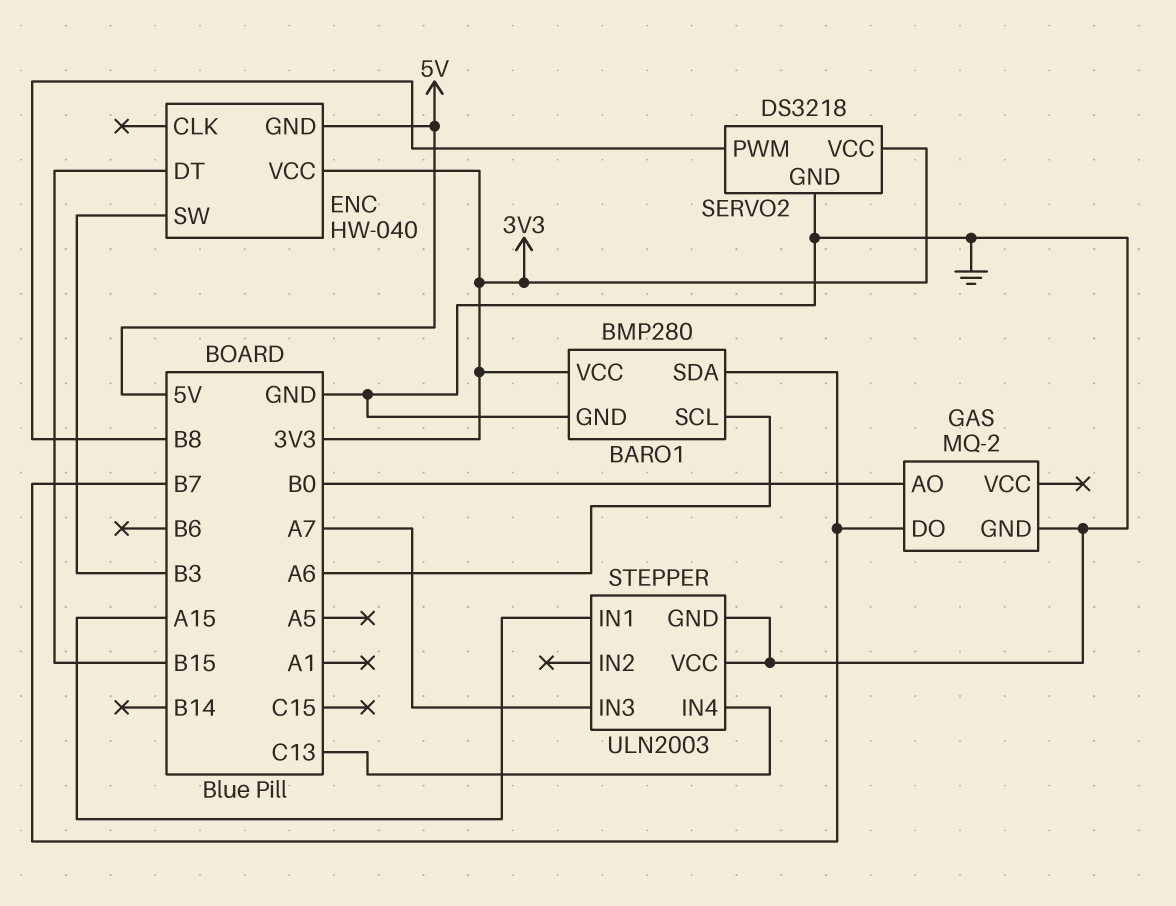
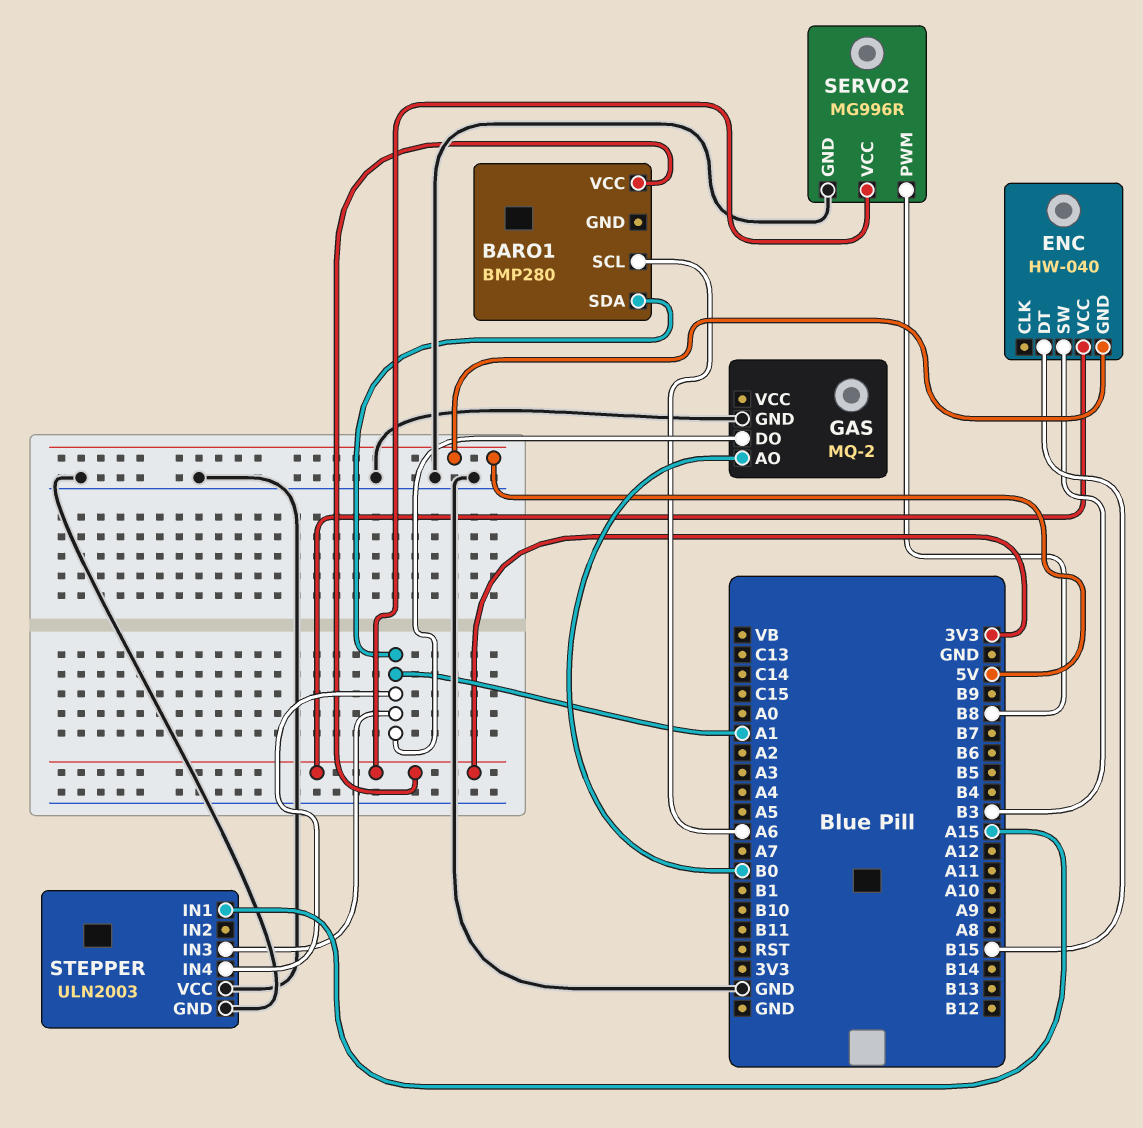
BARO1 pin GND: GND -> none
BARO1 pin SDA: B7 -> A1
GAS pin DO: B7 -> A1
SERVO2: DS3218 -> MG996R
STEPPER pin IN3: A7 -> A1
STEPPER pin IN4: C13 -> A1

